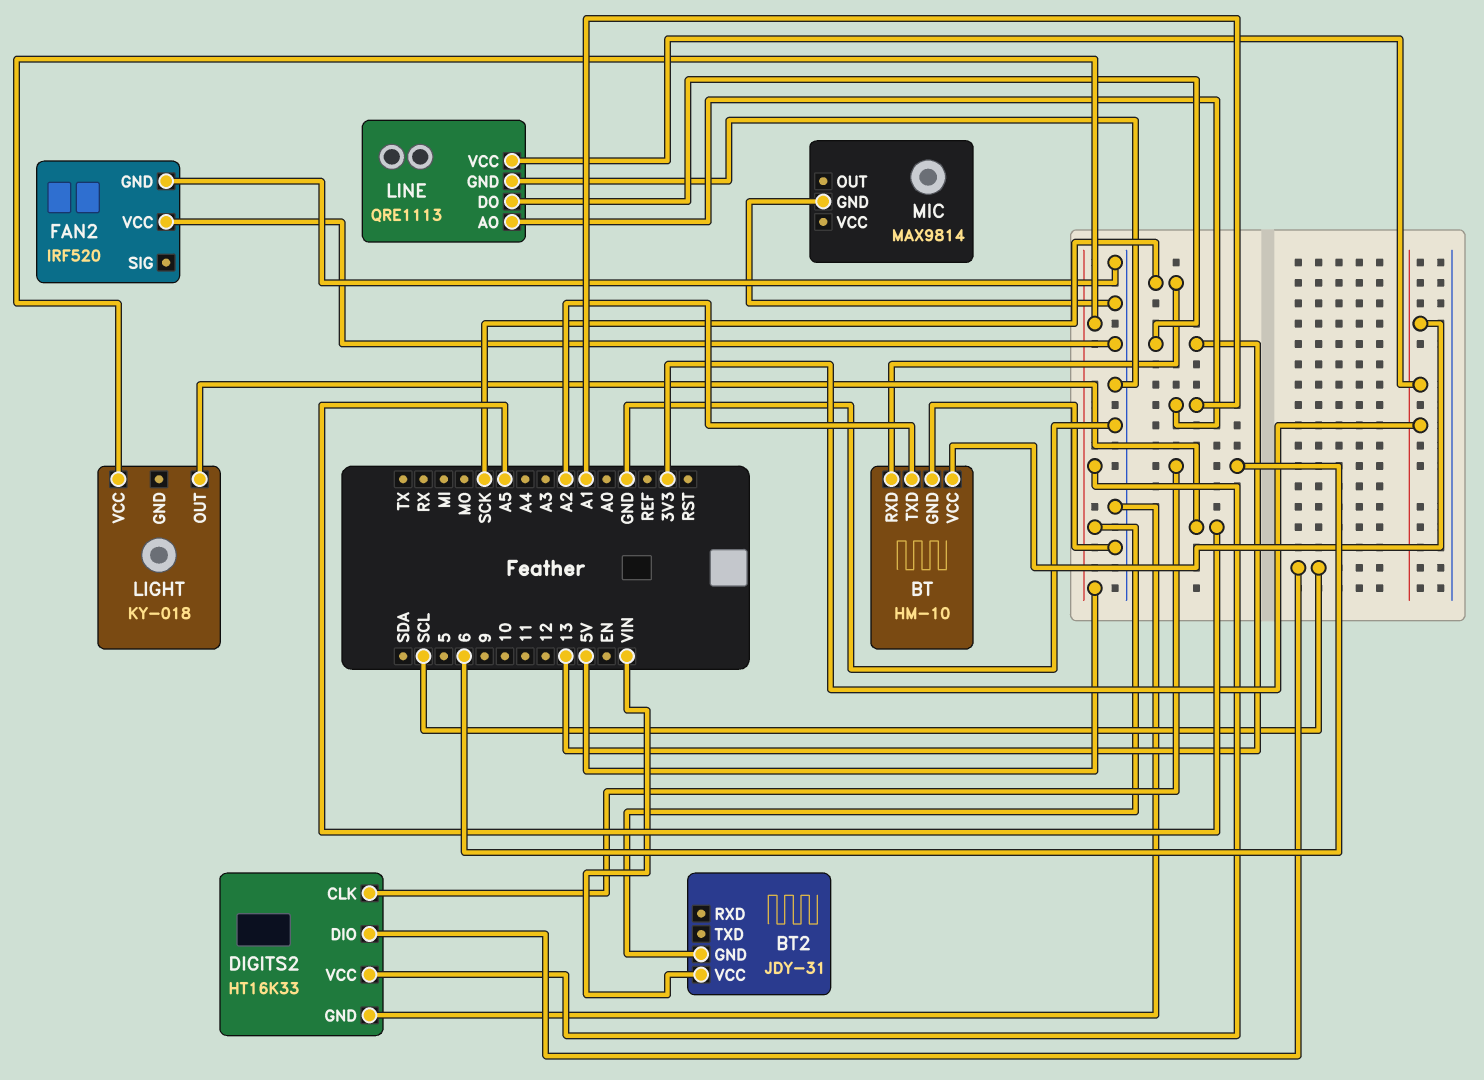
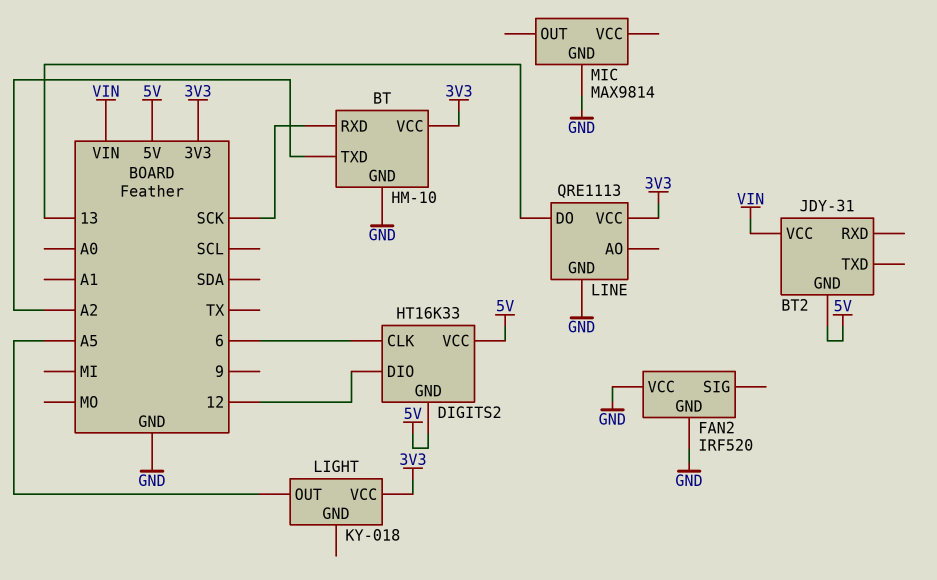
DIGITS2 pin DIO: SCL -> 12
DIGITS2 pin GND: GND -> 5V
LIGHT pin VCC: 5V -> 3V3
LINE pin AO: A1 -> none

